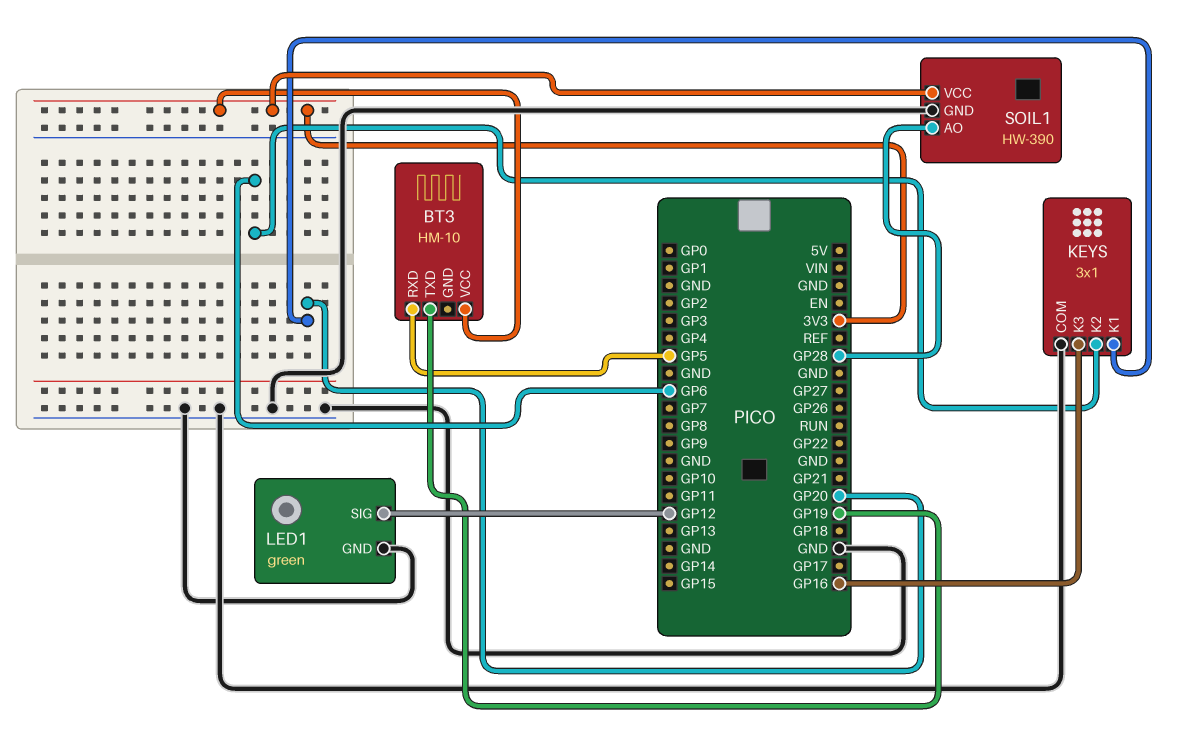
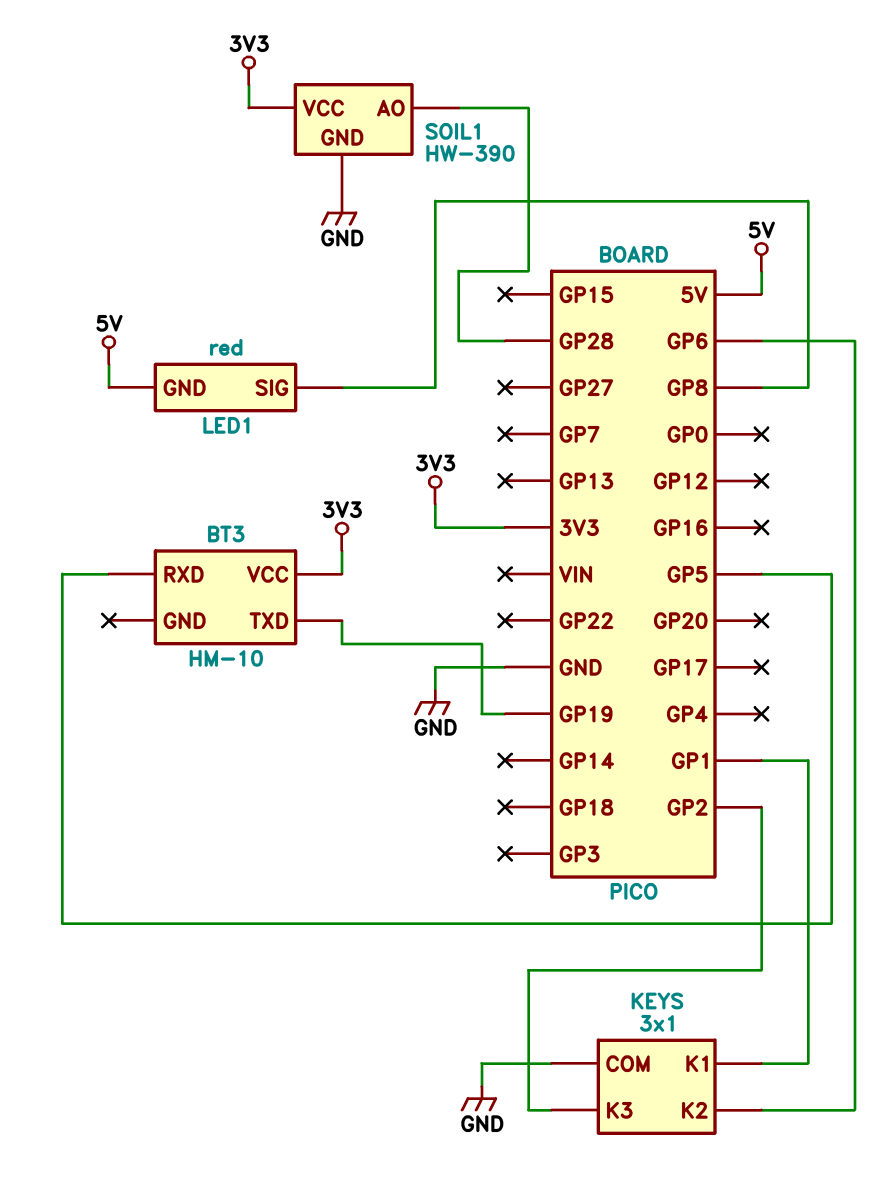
KEYS pin K1: GP20 -> GP1
KEYS pin K3: GP16 -> GP2
LED1: green -> red
LED1 pin GND: GND -> 5V
LED1 pin SIG: GP12 -> GP8

